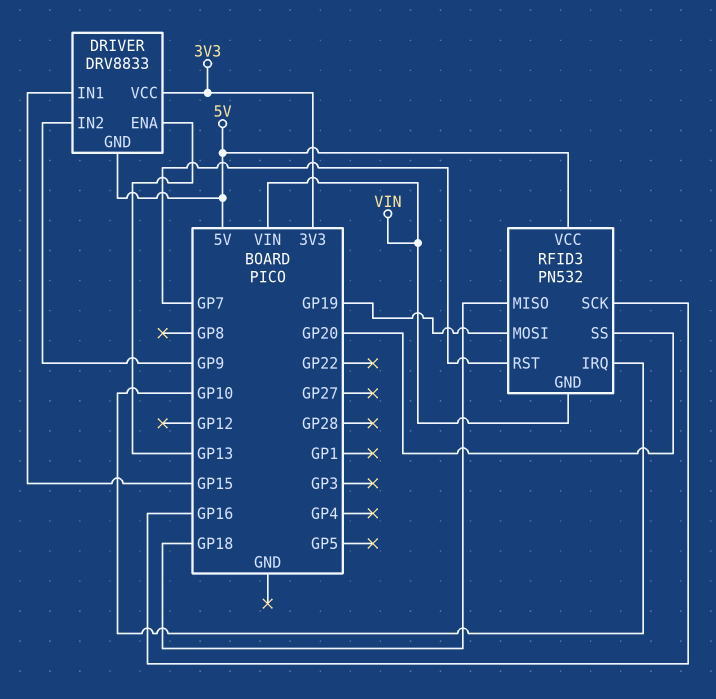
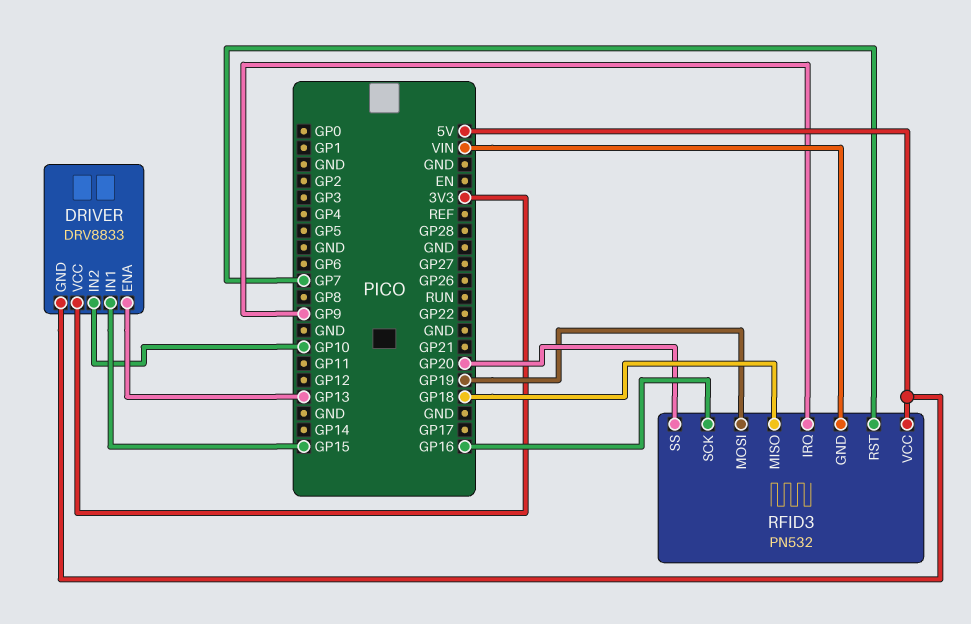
DRIVER pin IN2: GP9 -> GP10
RFID3 pin IRQ: GP10 -> GP9

